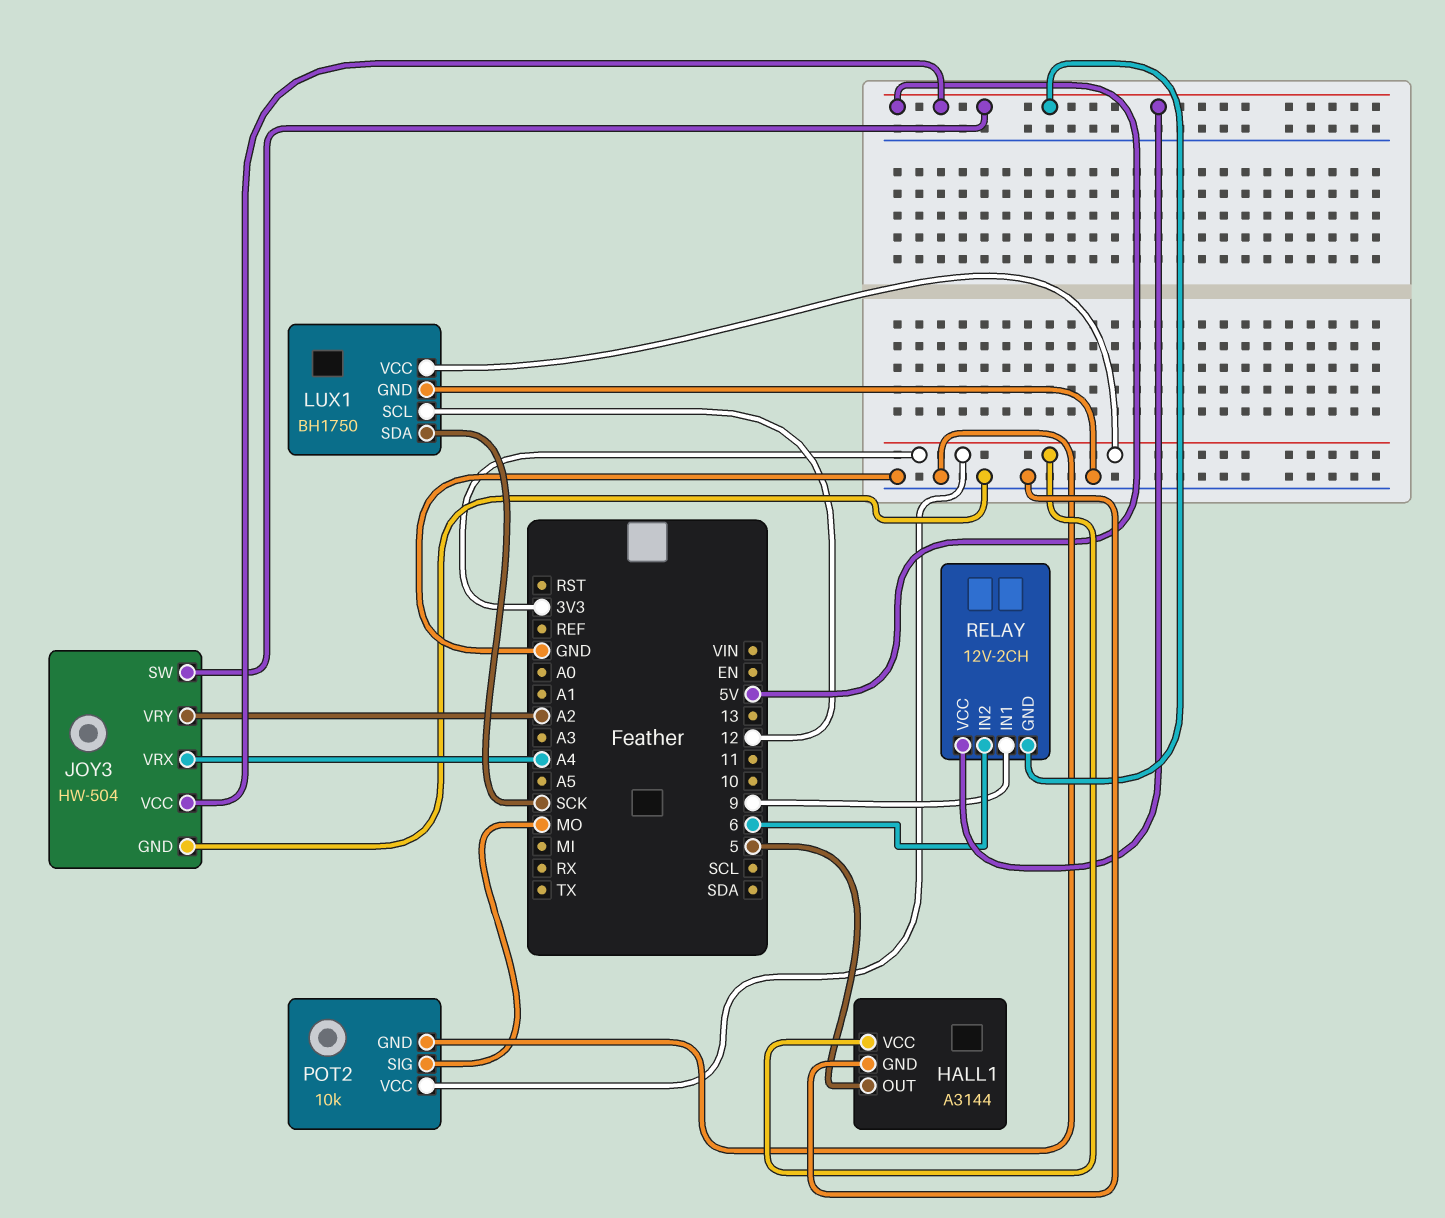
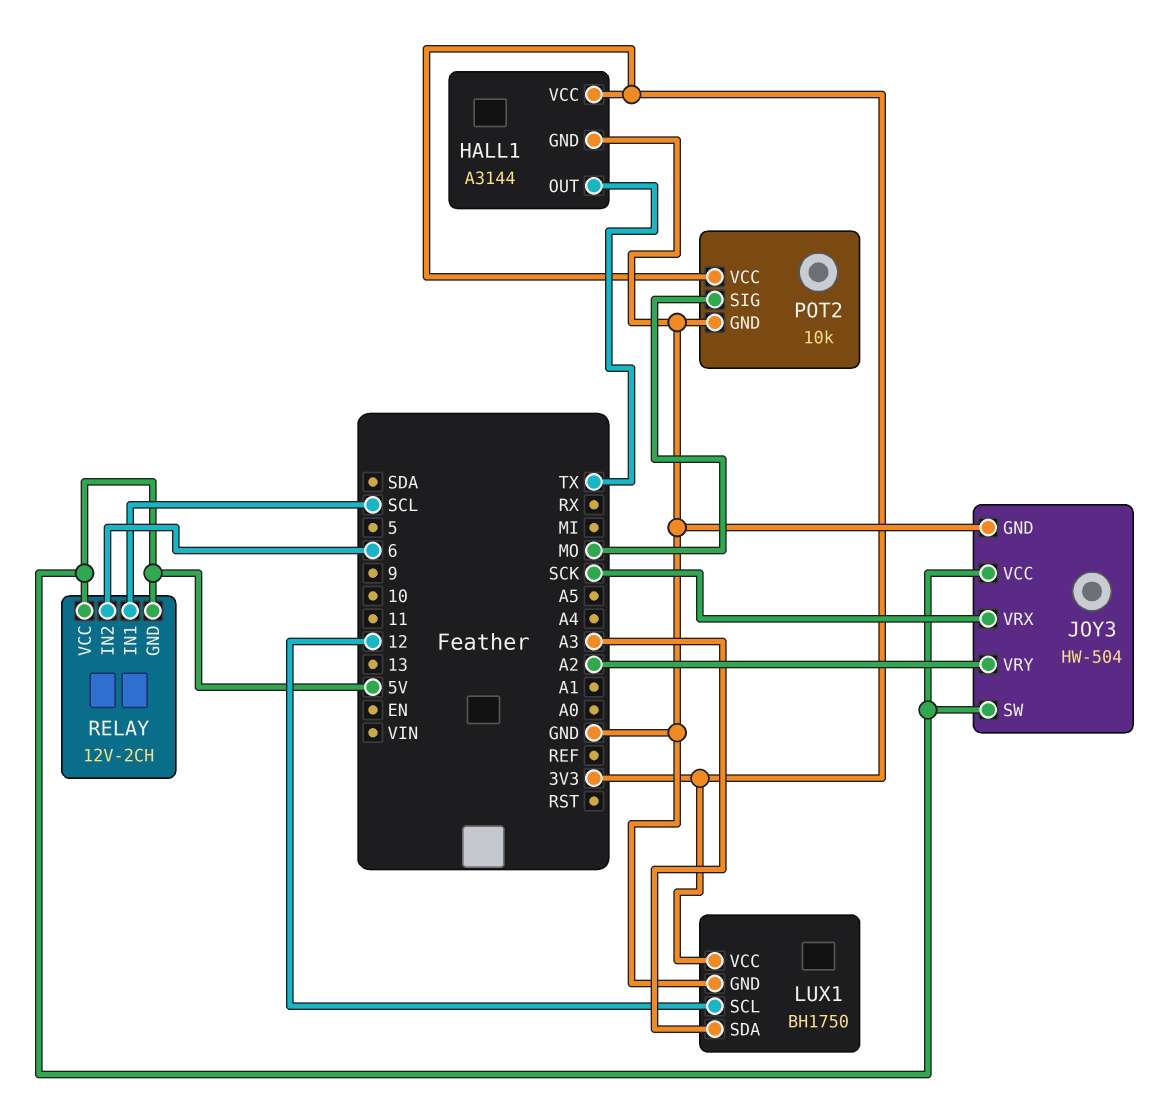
HALL1 pin OUT: 5 -> TX
JOY3 pin VRX: A4 -> SCK
LUX1 pin SDA: SCK -> A3
RELAY pin IN1: 9 -> SCL

